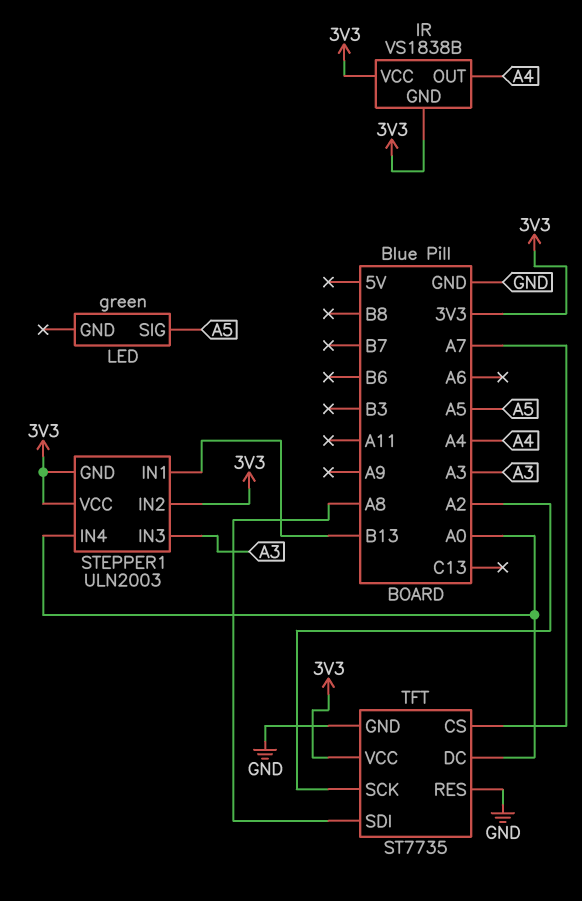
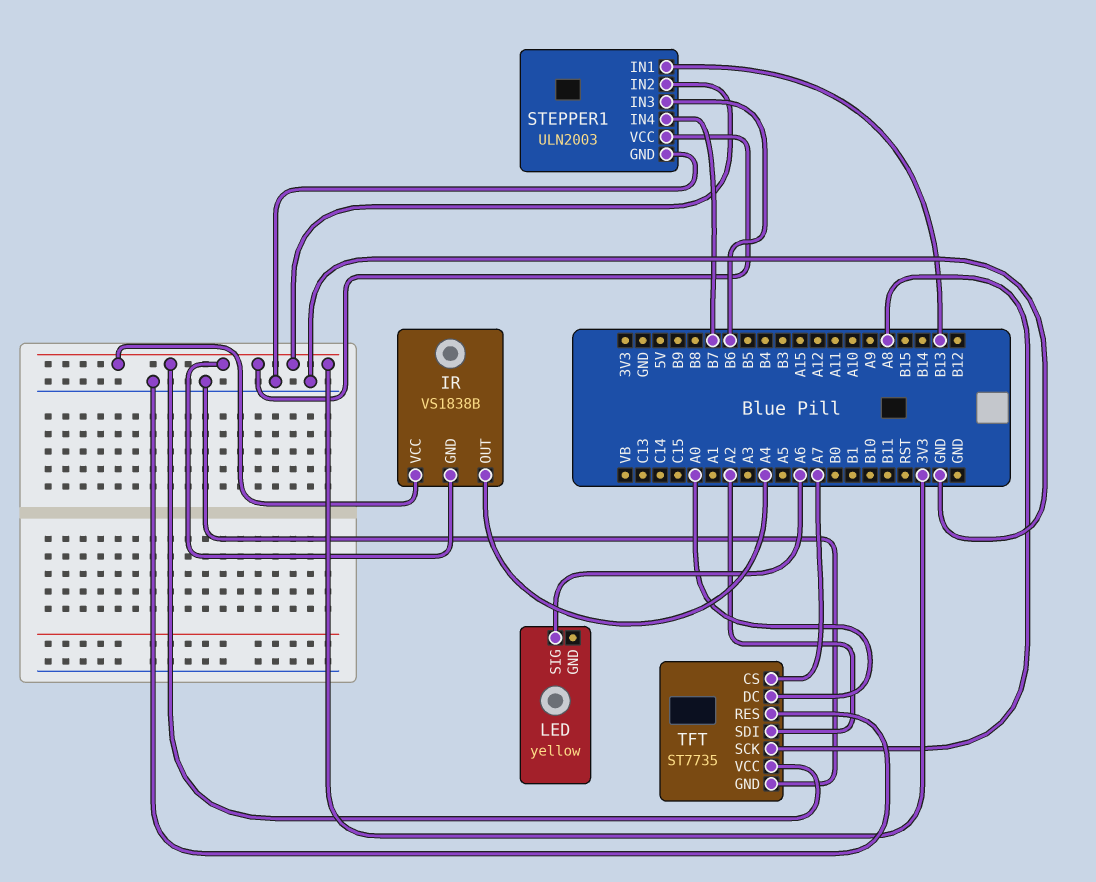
LED: green -> yellow
LED pin SIG: A5 -> A6
STEPPER1 pin GND: 3V3 -> GND
STEPPER1 pin IN3: A3 -> B6
STEPPER1 pin IN4: A0 -> B7
TFT pin SCK: A2 -> A8
TFT pin SDI: A8 -> A2

